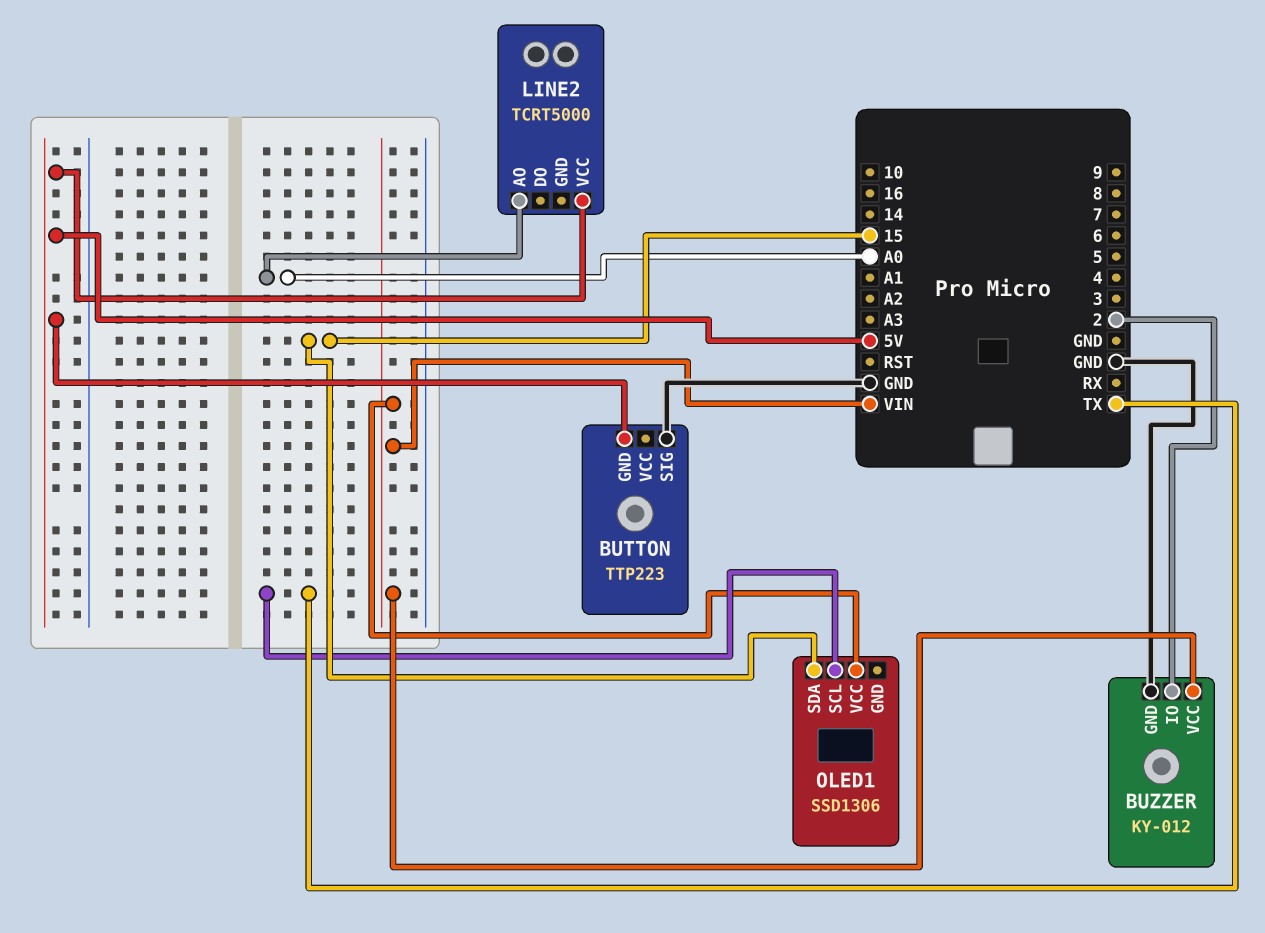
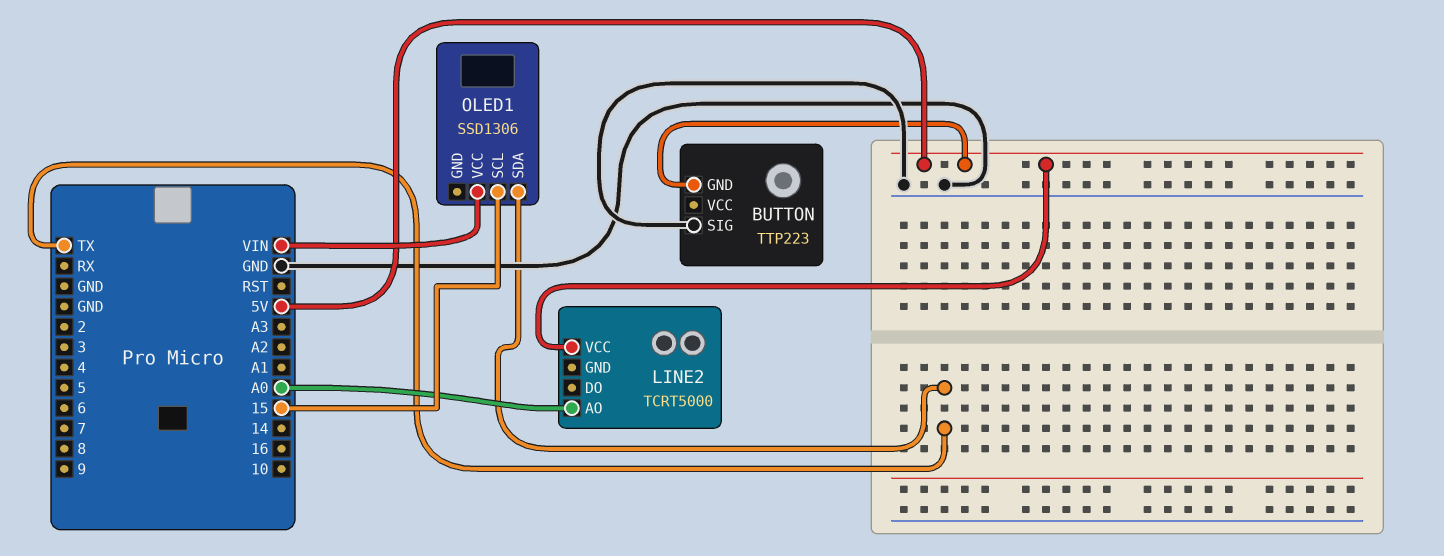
BUZZER: KY-012 -> none
BUZZER pin GND: GND -> none
BUZZER pin IO: 2 -> none
BUZZER pin VCC: VIN -> none
OLED1 pin SCL: TX -> 15
OLED1 pin SDA: 15 -> TX

